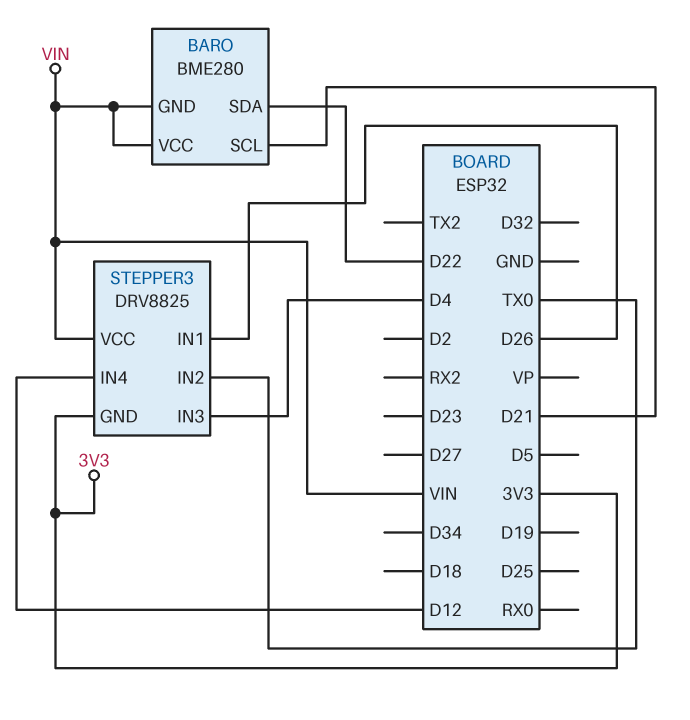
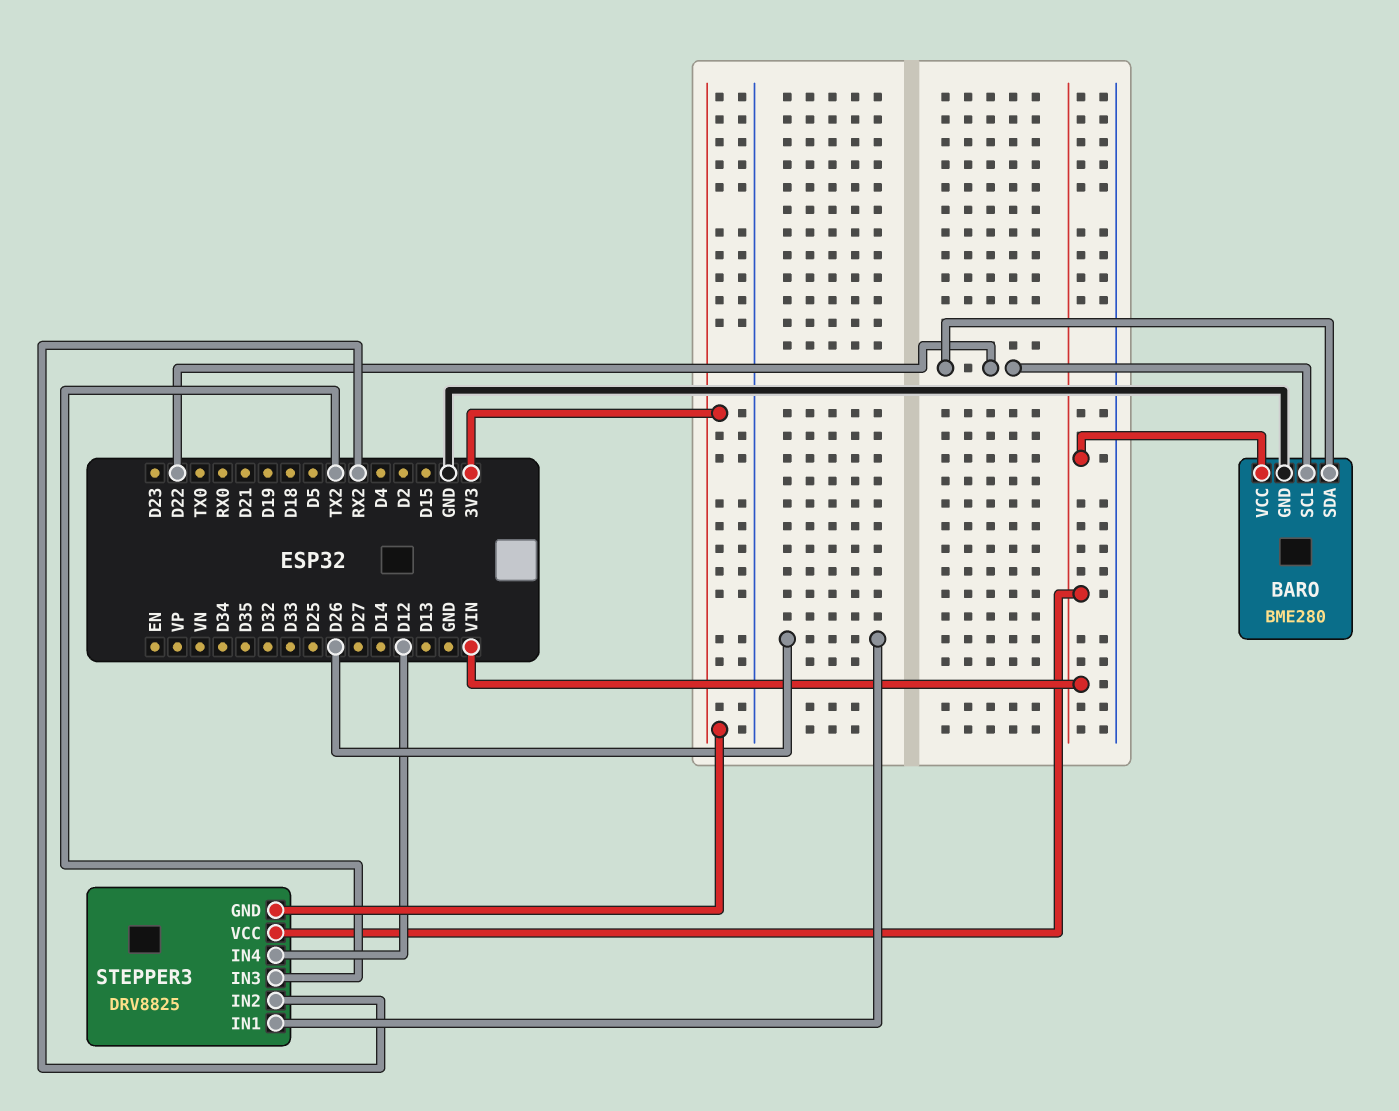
BARO pin GND: VIN -> GND
BARO pin SCL: D21 -> D22
STEPPER3 pin IN2: TX0 -> RX2
STEPPER3 pin IN3: D4 -> TX2

